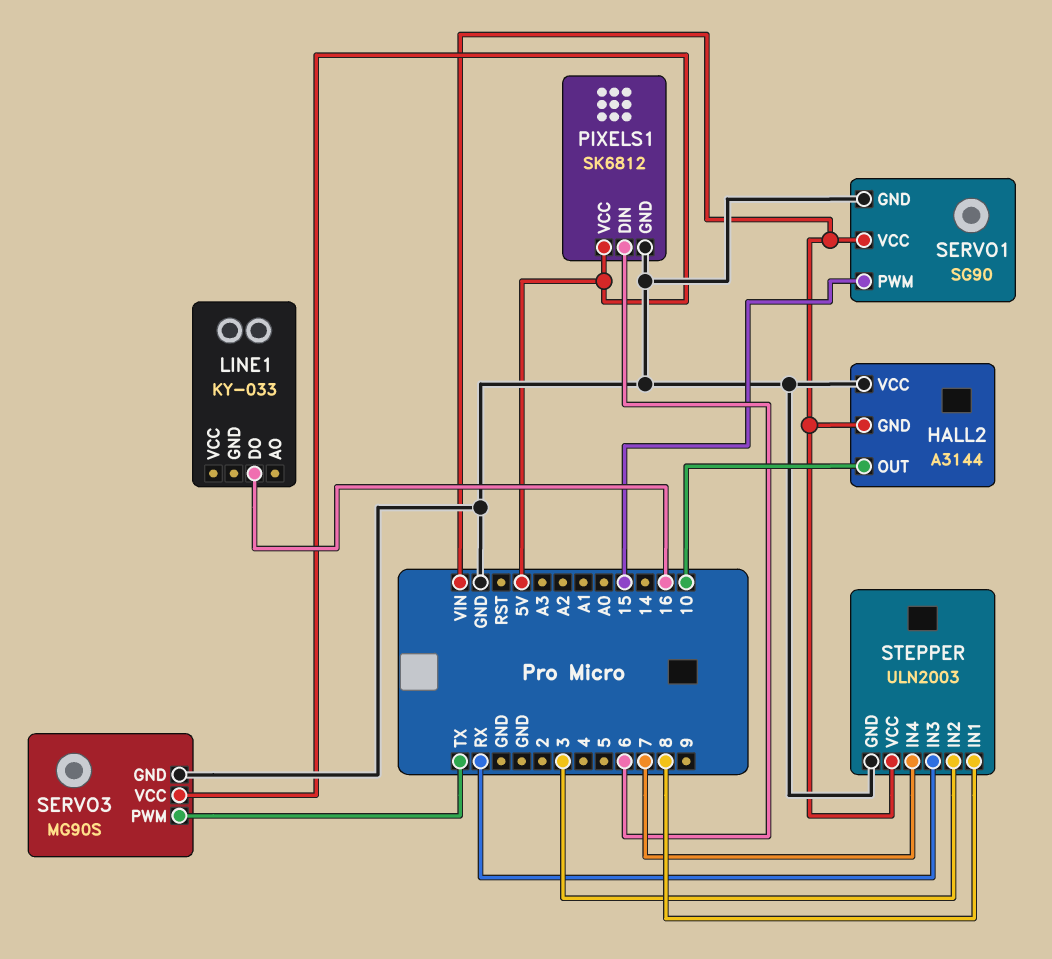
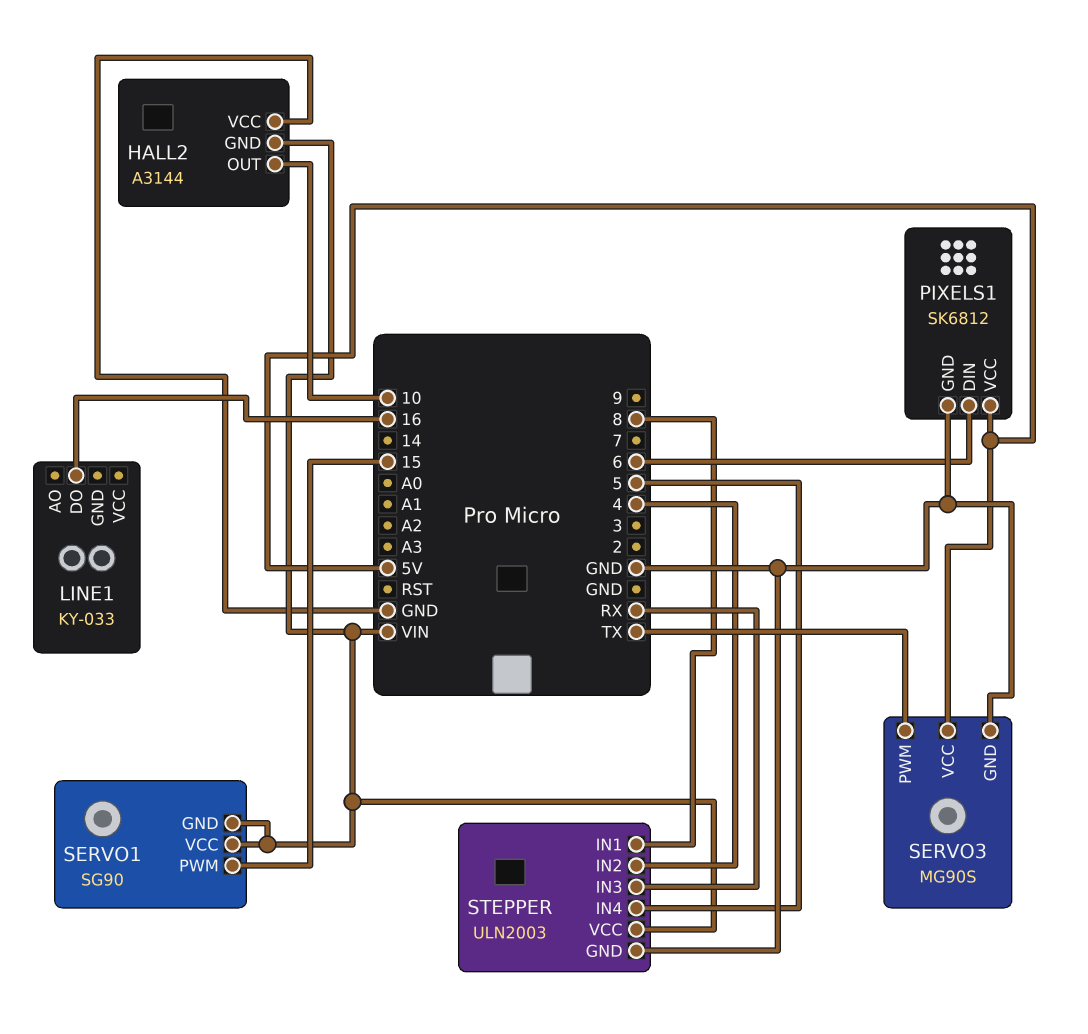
SERVO1 pin GND: GND -> VIN
STEPPER pin IN2: 3 -> 4
STEPPER pin IN4: 7 -> 5

